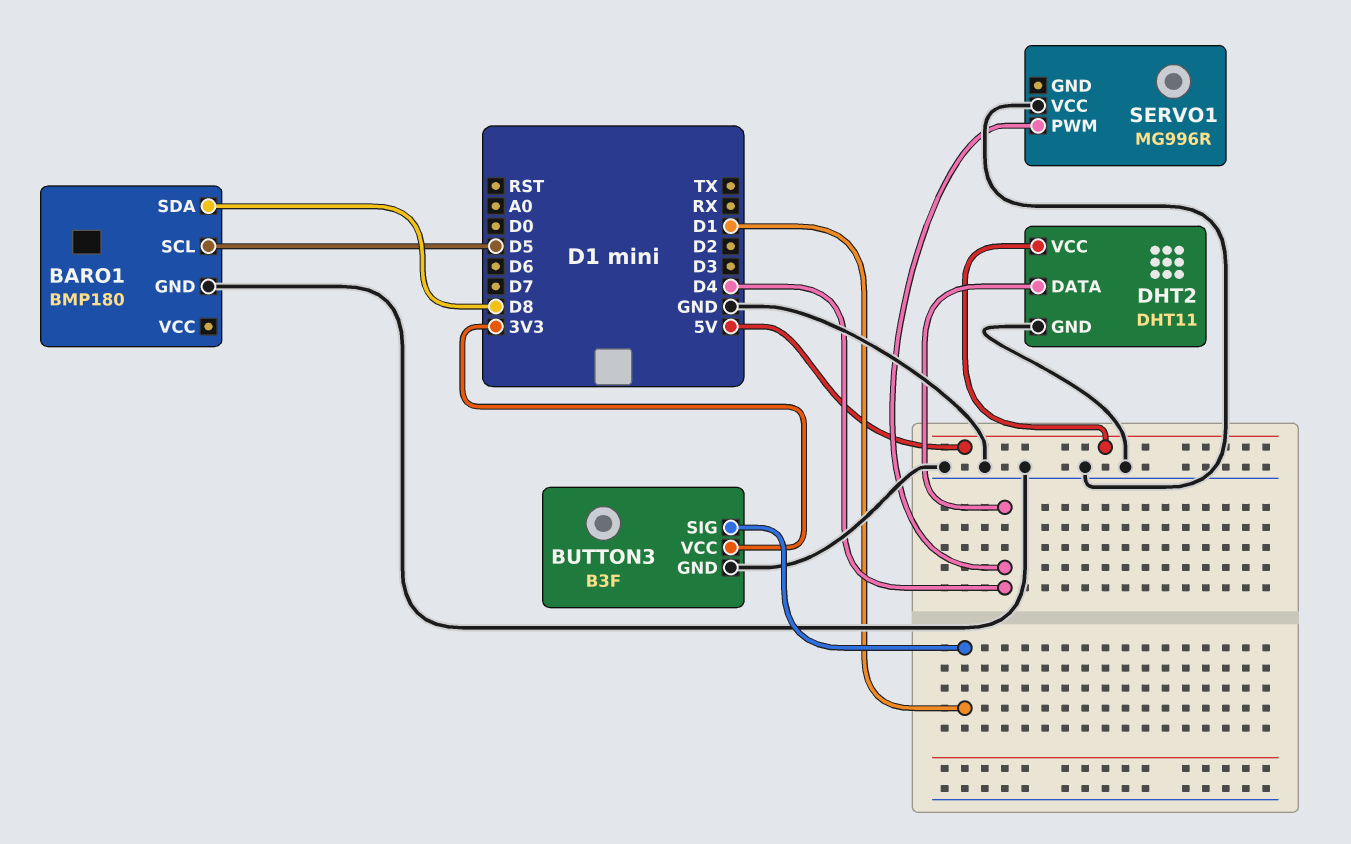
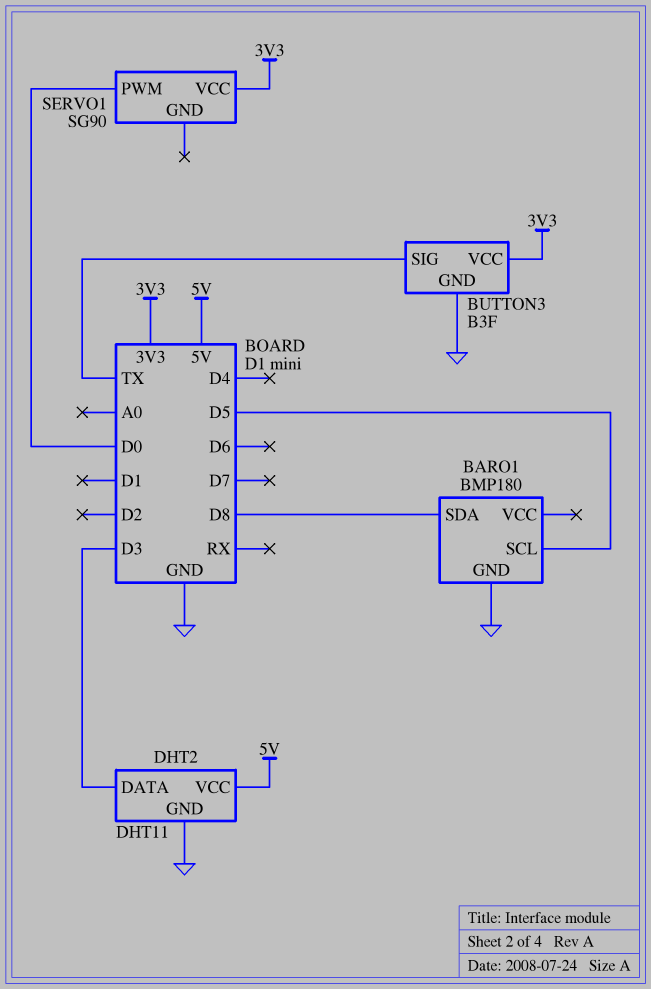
BUTTON3 pin SIG: D1 -> TX
DHT2 pin DATA: D4 -> D3
SERVO1: MG996R -> SG90
SERVO1 pin PWM: D4 -> D0
SERVO1 pin VCC: GND -> 3V3

